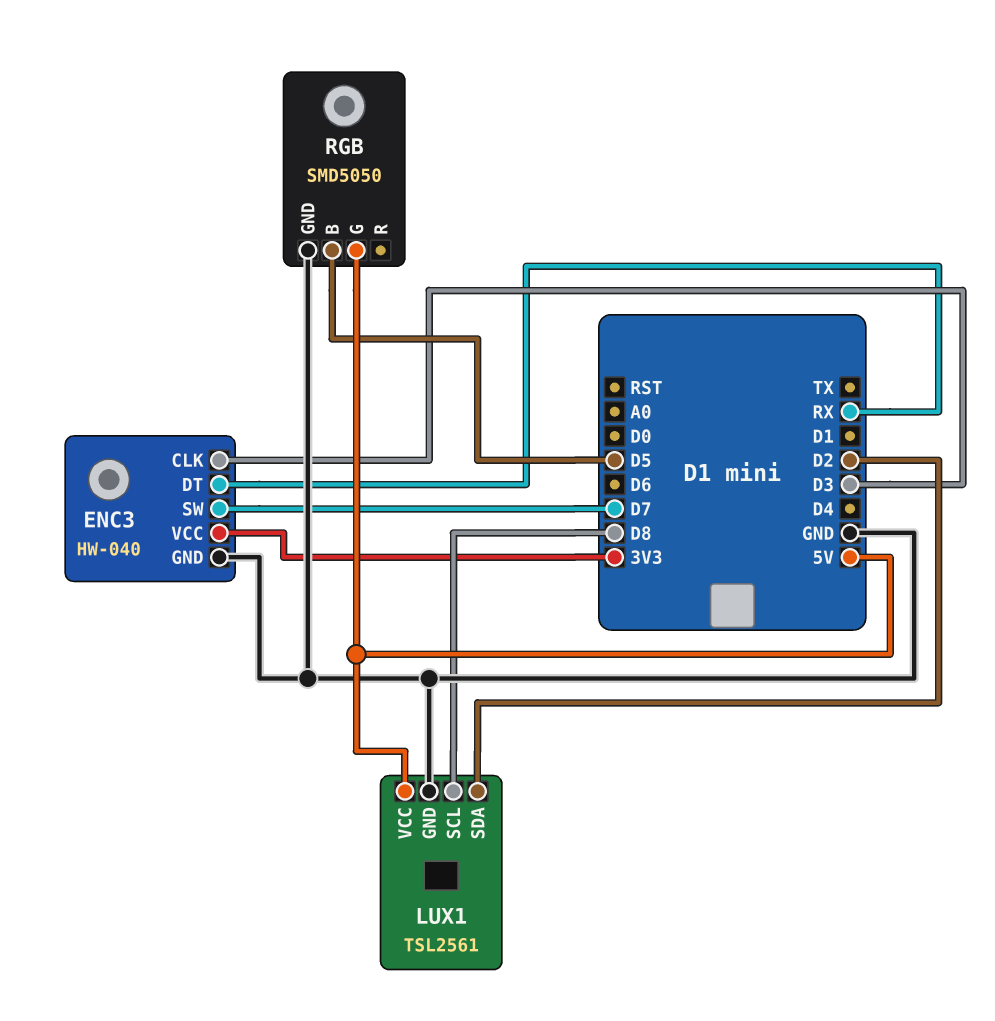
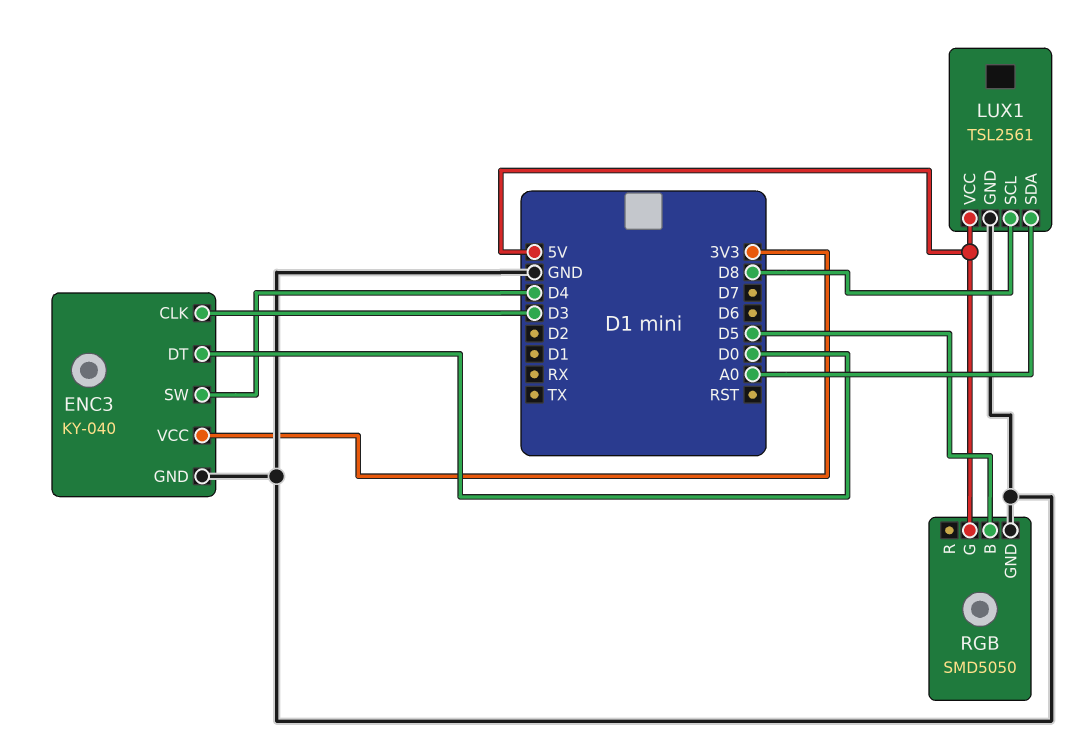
ENC3: HW-040 -> KY-040
ENC3 pin DT: RX -> D0
ENC3 pin SW: D7 -> D4
LUX1 pin SDA: D2 -> A0

